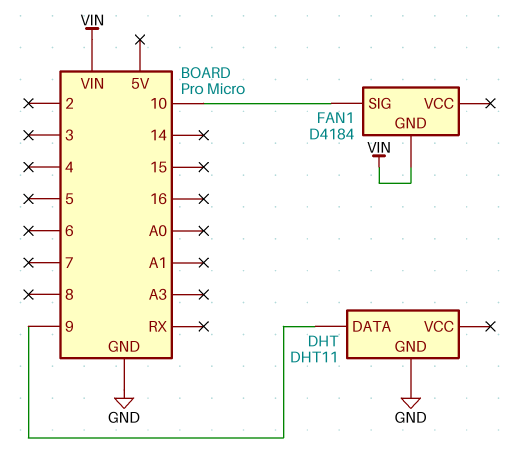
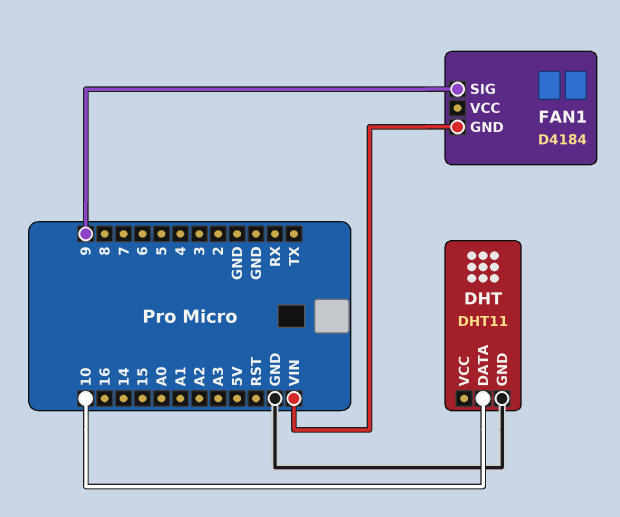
DHT pin DATA: 9 -> 10
FAN1 pin SIG: 10 -> 9

